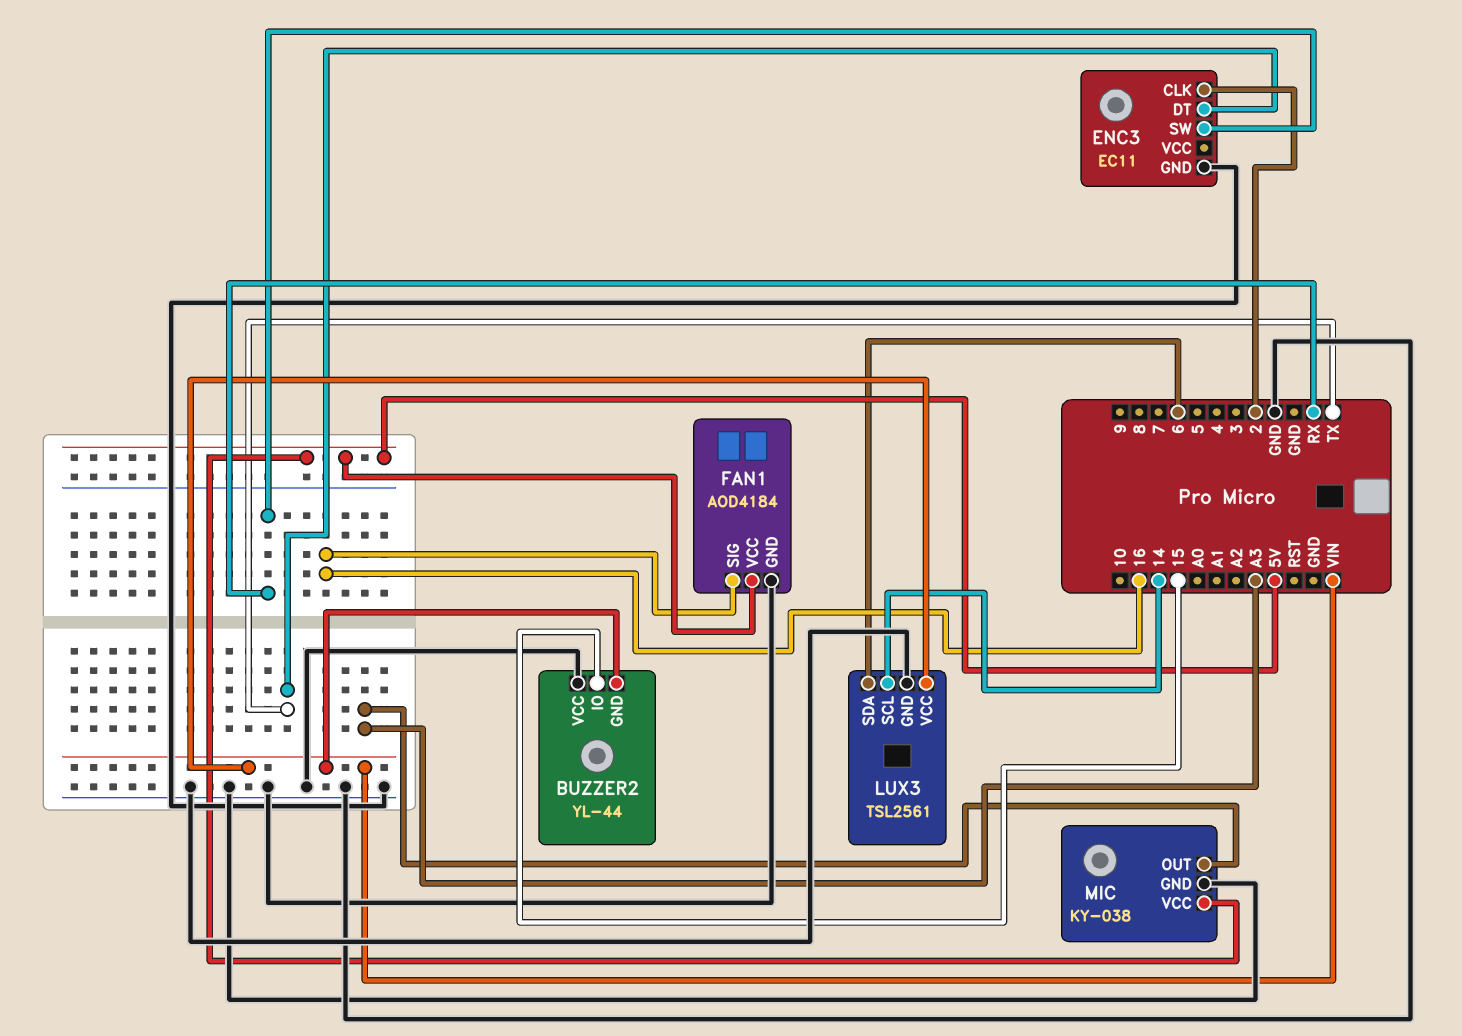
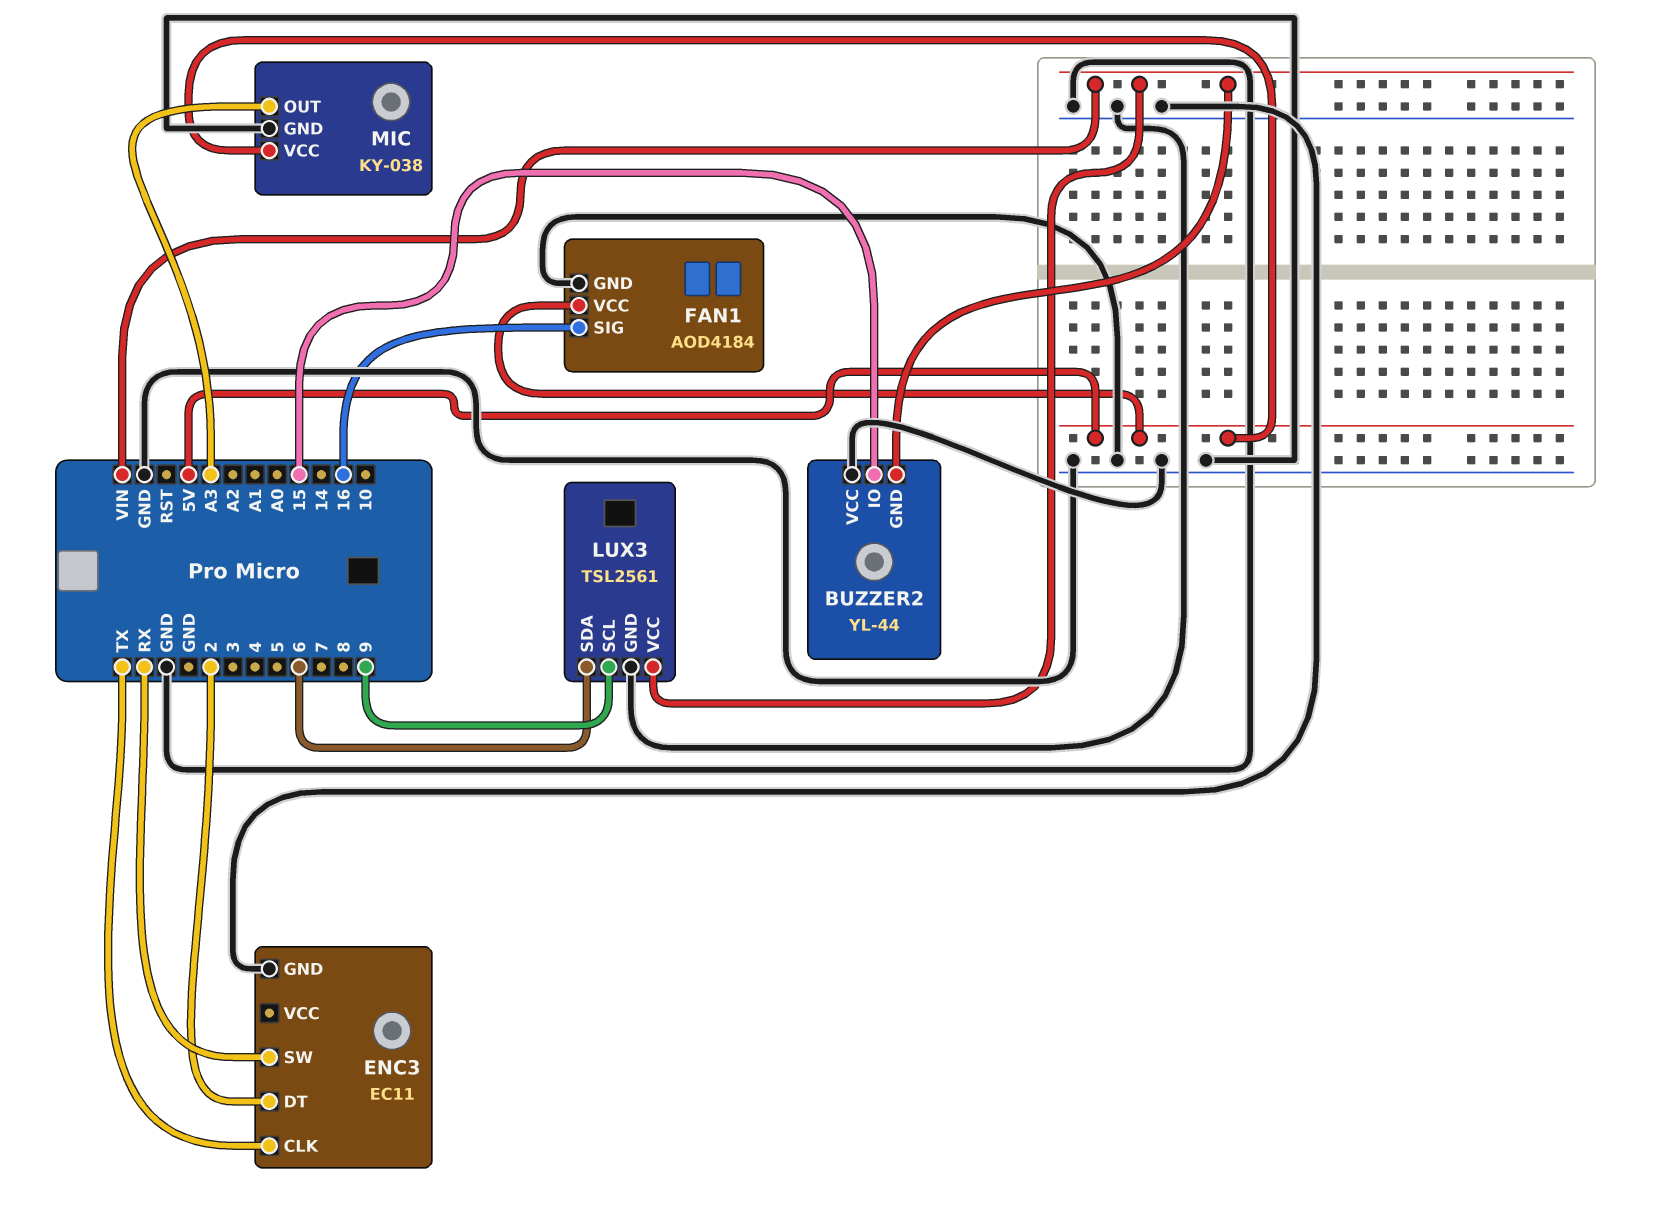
ENC3 pin CLK: 2 -> TX
ENC3 pin DT: TX -> 2
LUX3 pin SCL: 14 -> 9

